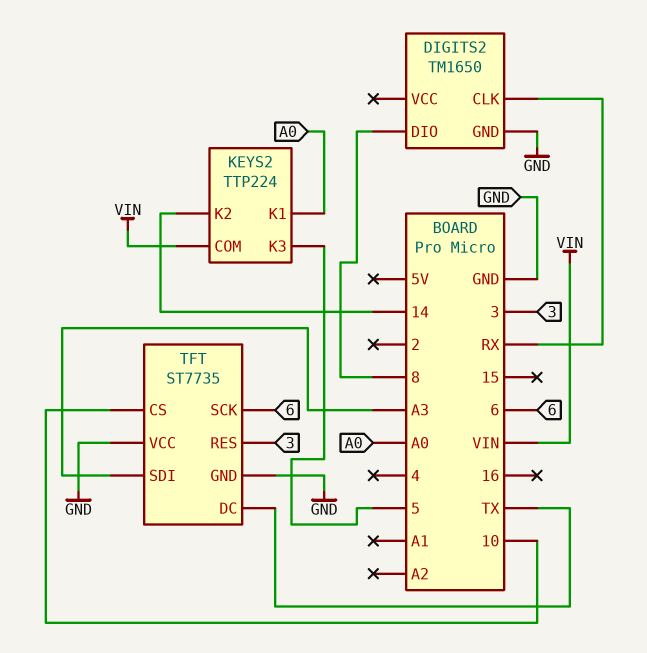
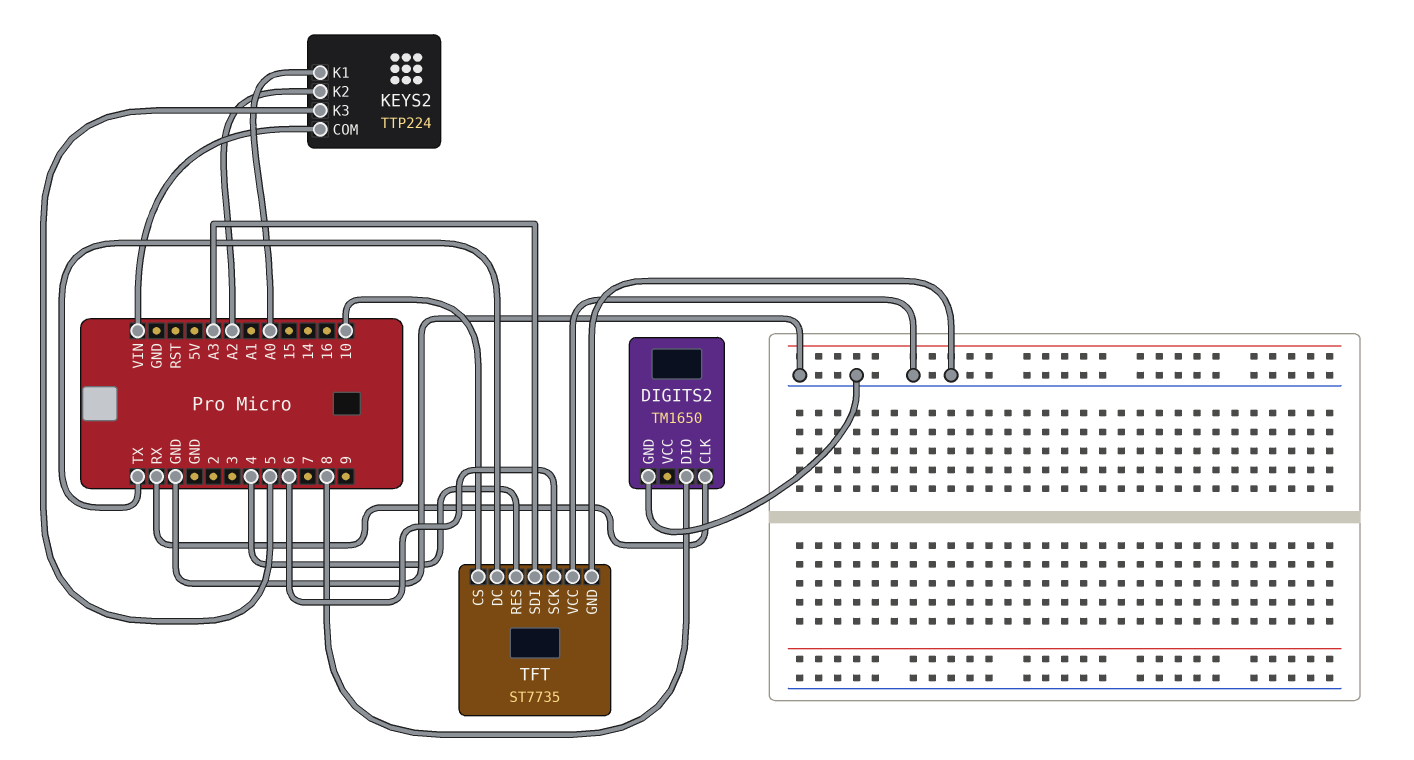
KEYS2 pin K2: 14 -> A2
TFT pin RES: 3 -> 4

